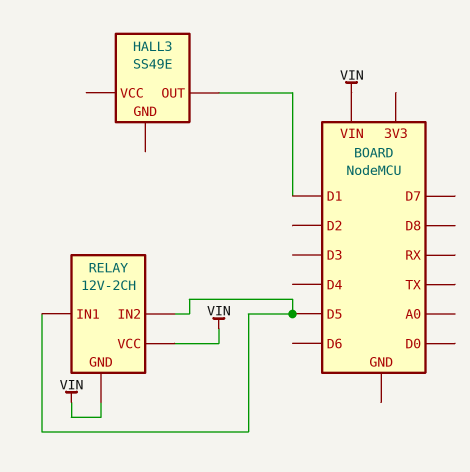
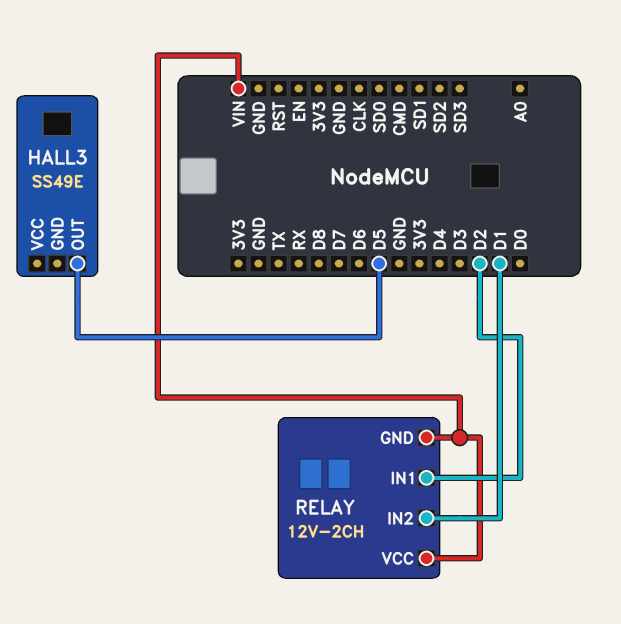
HALL3 pin OUT: D1 -> D5
RELAY pin IN1: D5 -> D2
RELAY pin IN2: D5 -> D1

